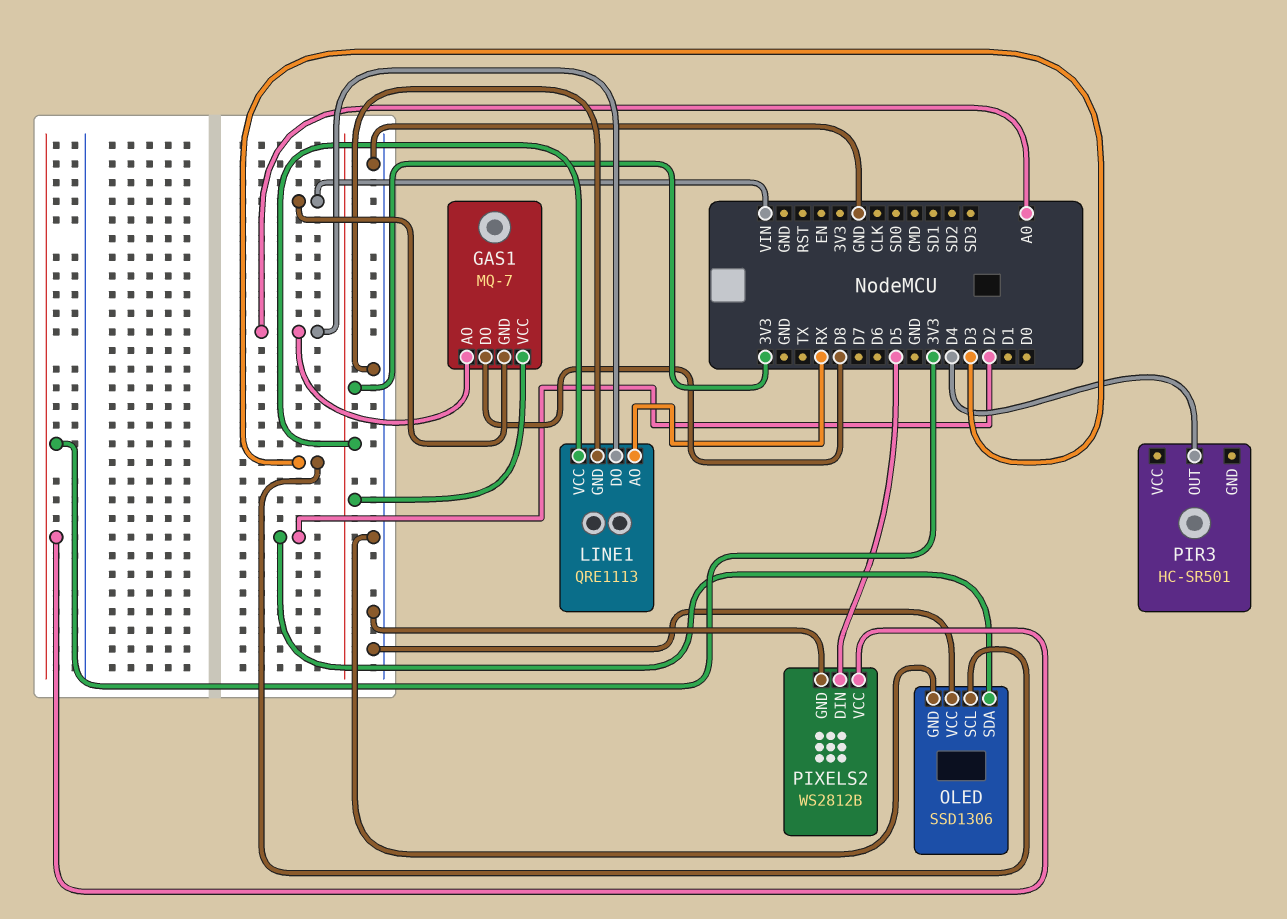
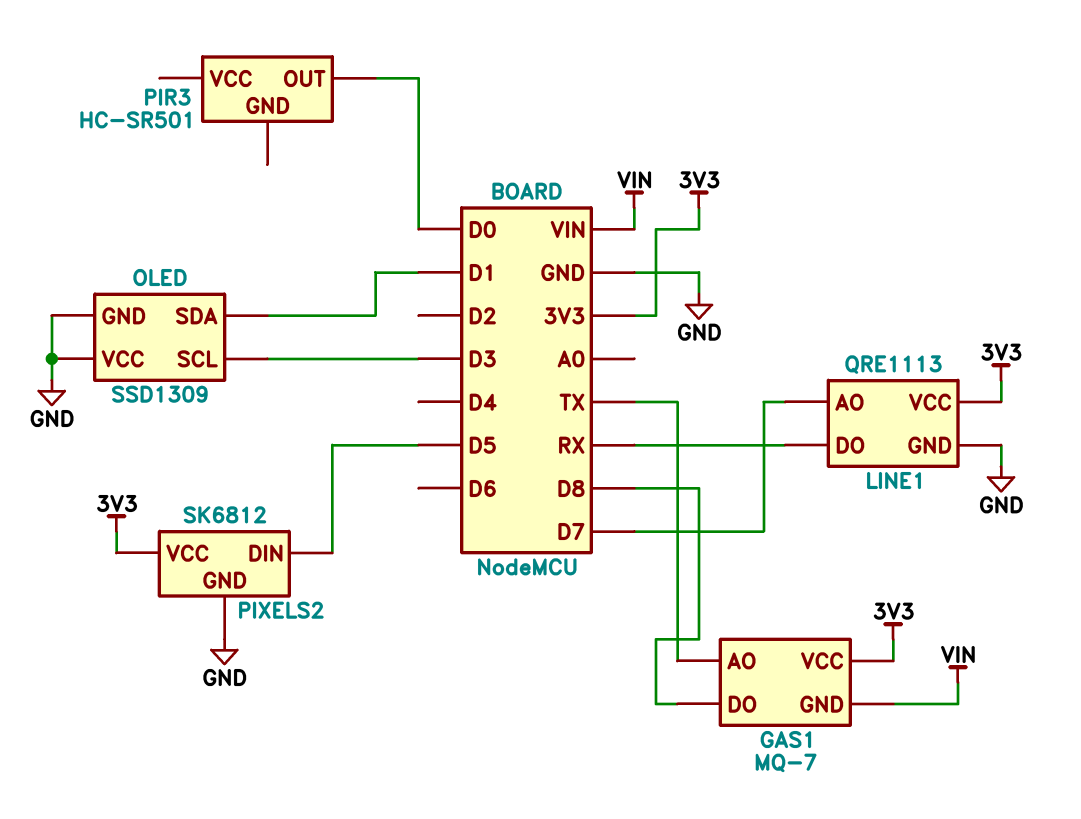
GAS1 pin AO: A0 -> TX
LINE1 pin AO: RX -> D7
LINE1 pin DO: A0 -> RX
OLED: SSD1306 -> SSD1309
OLED pin SDA: D2 -> D1
PIR3 pin OUT: D4 -> D0
PIXELS2: WS2812B -> SK6812

